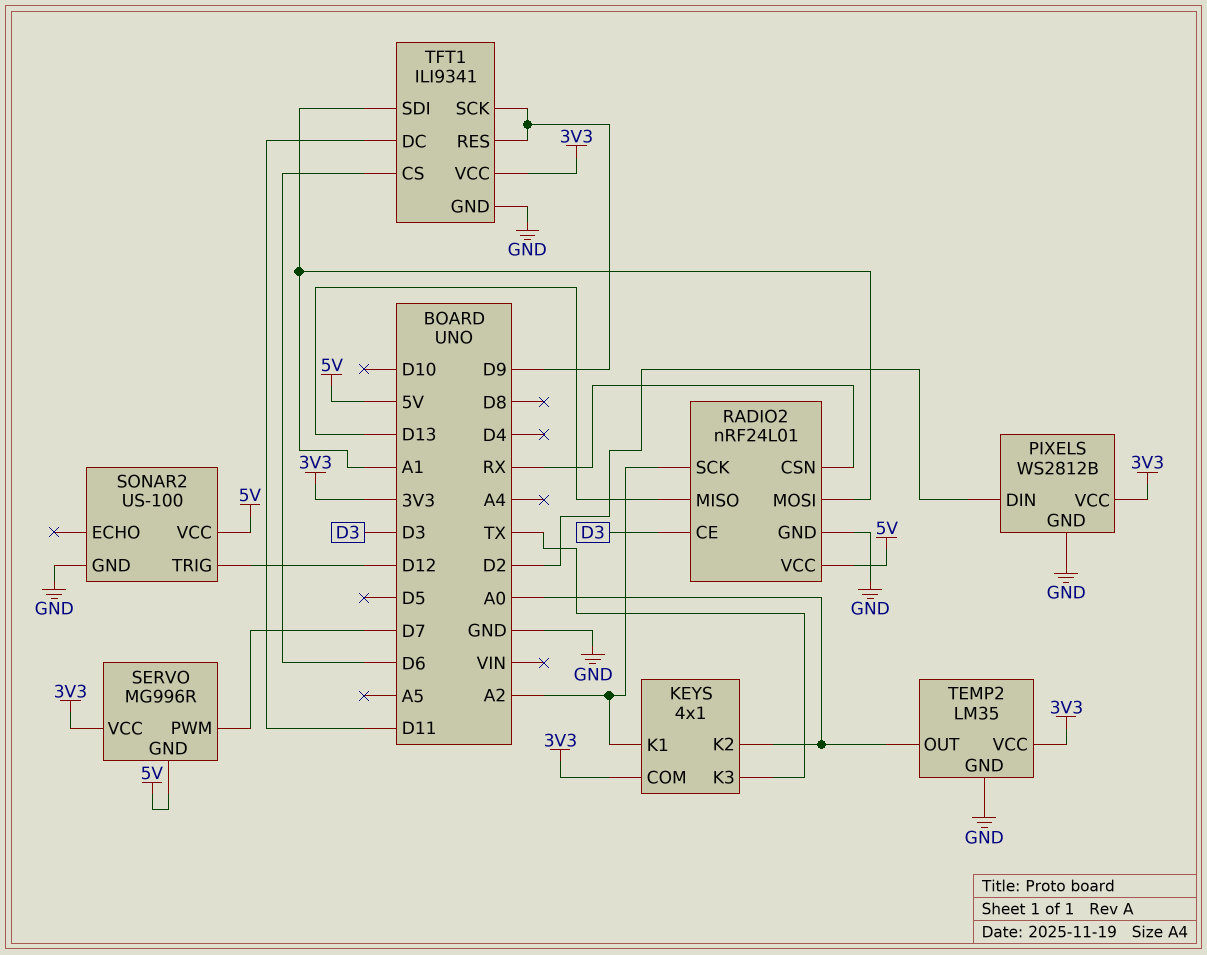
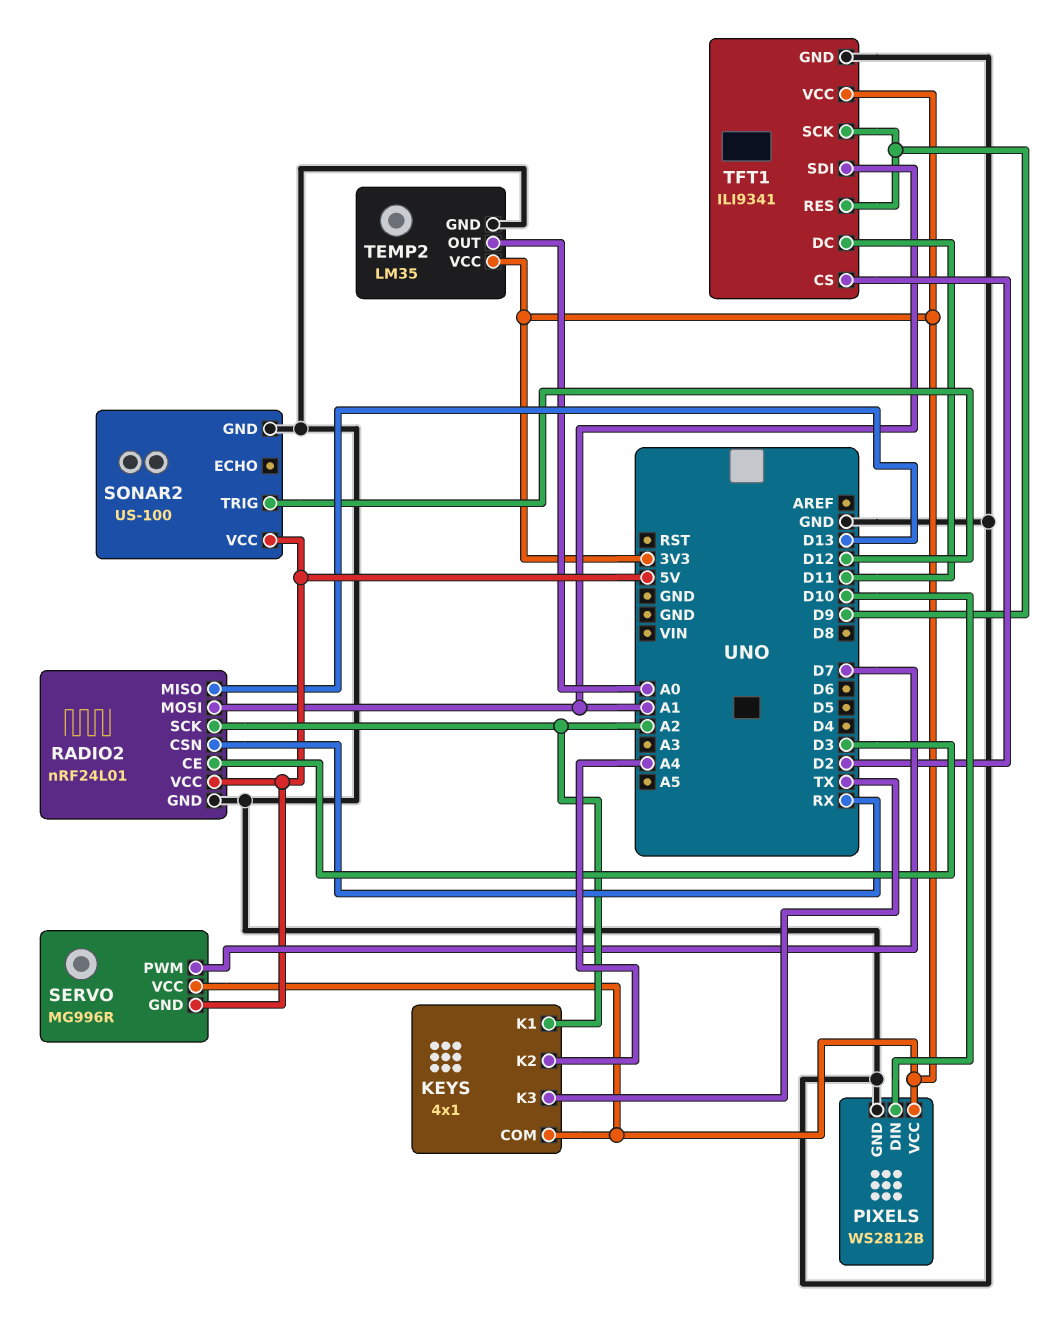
KEYS pin K2: A0 -> A4
PIXELS pin DIN: D2 -> D10
TFT1 pin CS: D6 -> D2

